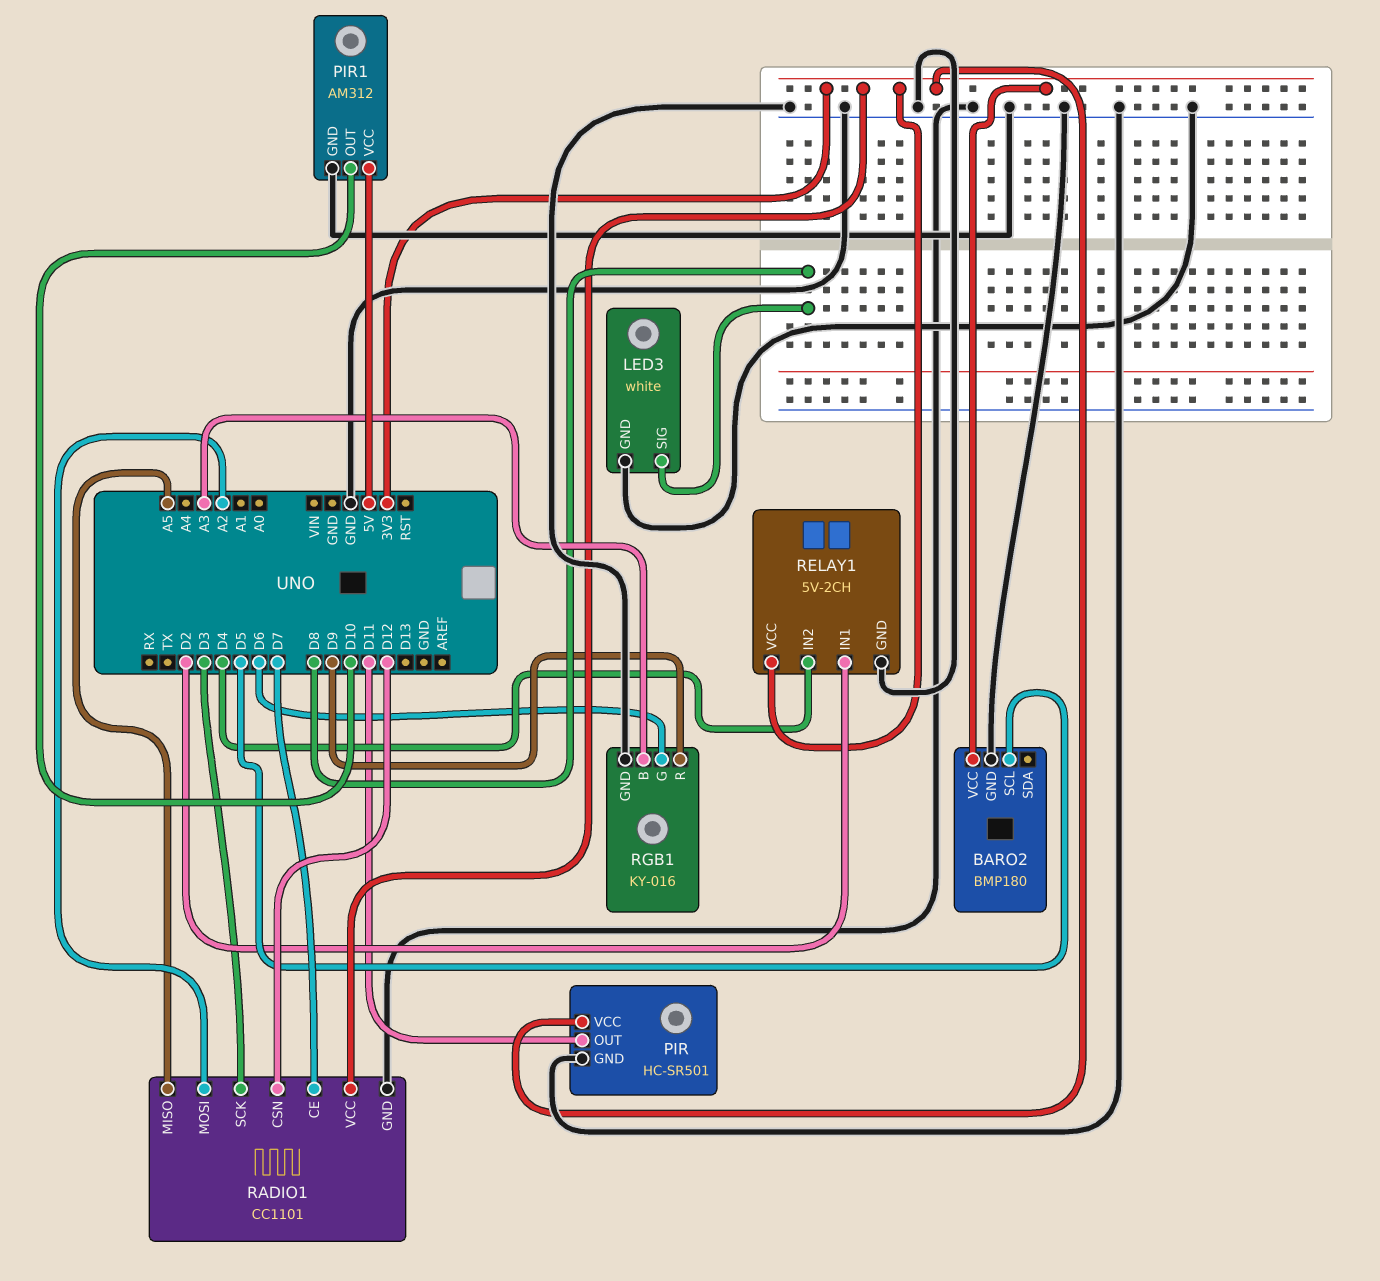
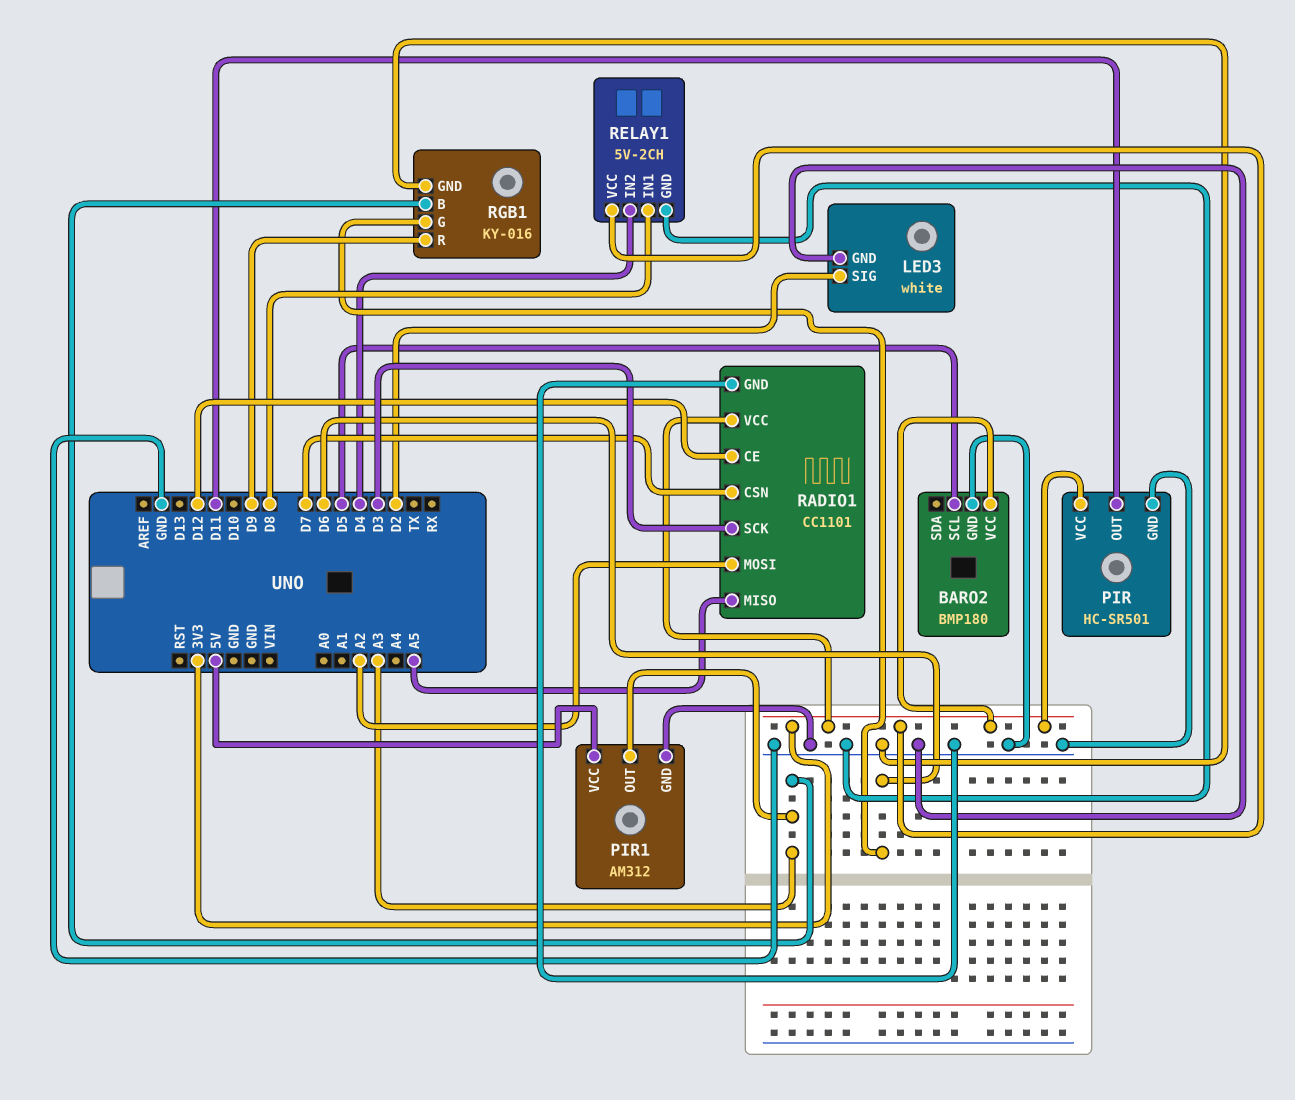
LED3 pin SIG: D8 -> D2
PIR1 pin OUT: D10 -> A3
RADIO1 pin CE: D7 -> D12
RADIO1 pin CSN: D12 -> D7
RELAY1 pin IN1: D2 -> D8

